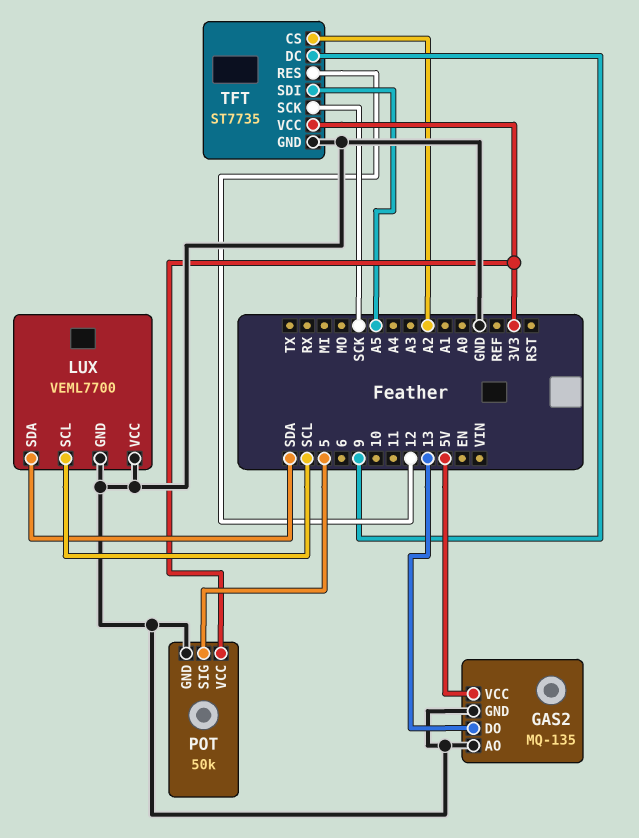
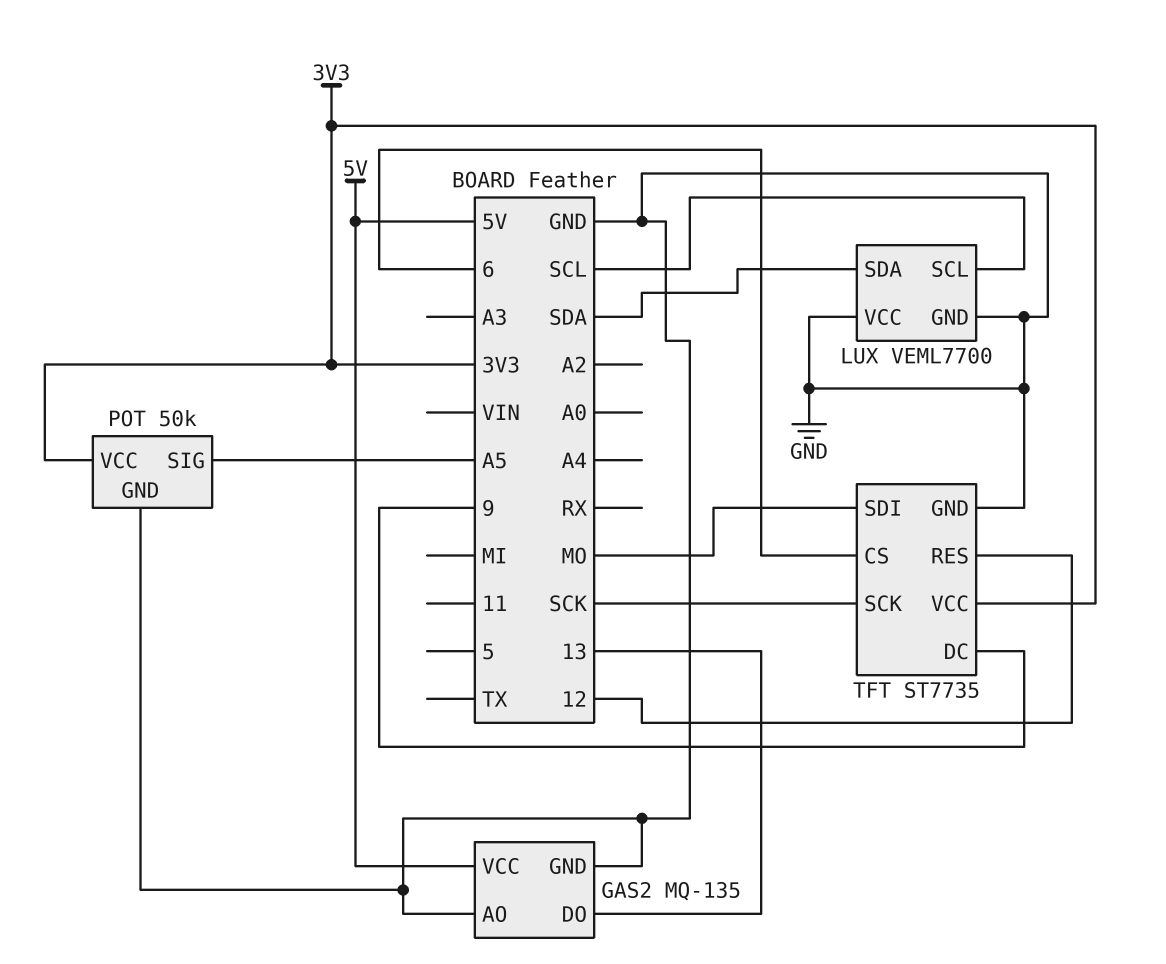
POT pin SIG: 5 -> A5
TFT pin CS: A2 -> 6
TFT pin SDI: A5 -> MO

